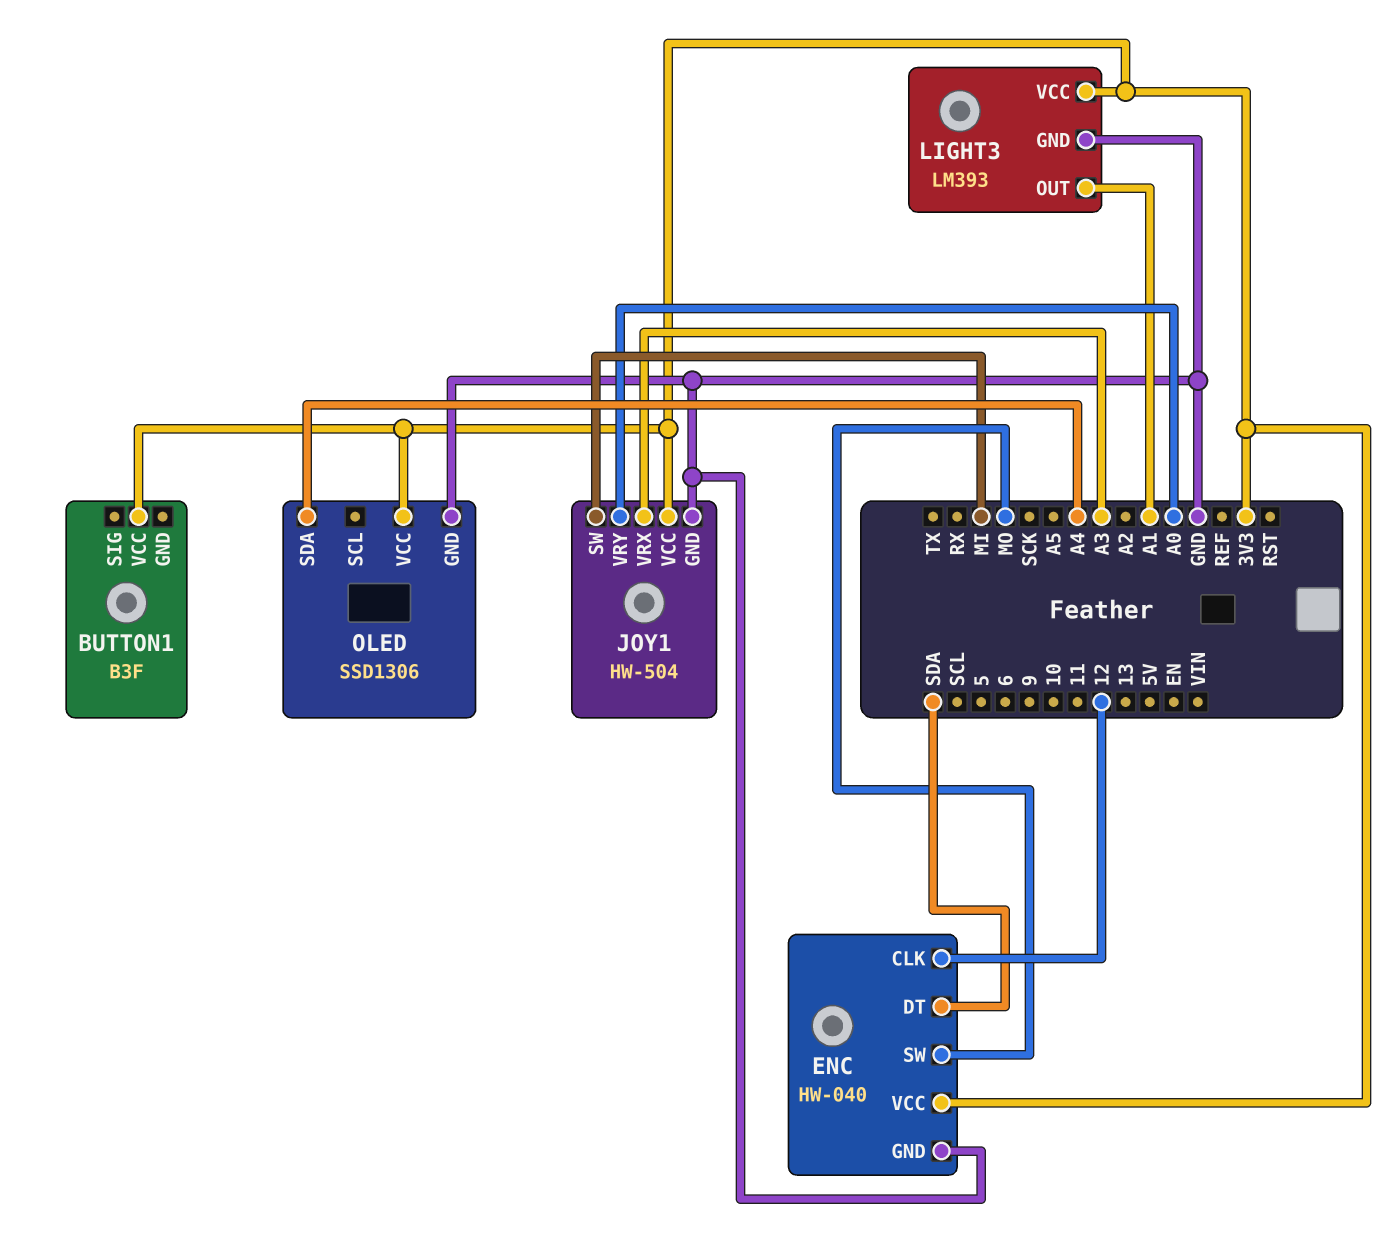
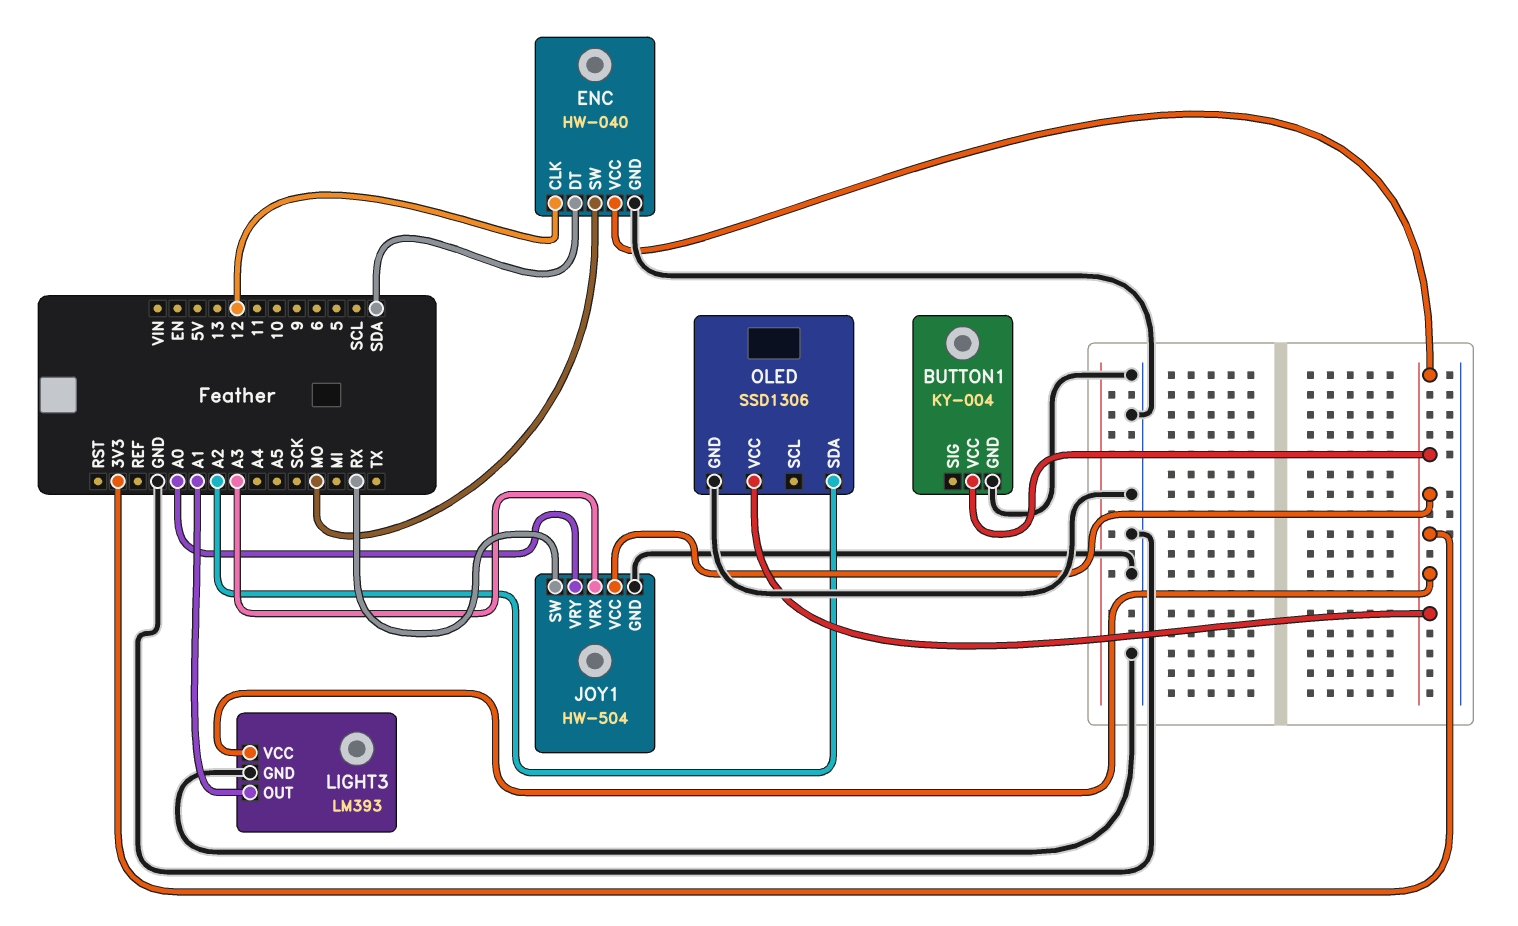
BUTTON1: B3F -> KY-004
BUTTON1 pin GND: none -> GND
JOY1 pin SW: MI -> RX
OLED pin SDA: A4 -> A2

